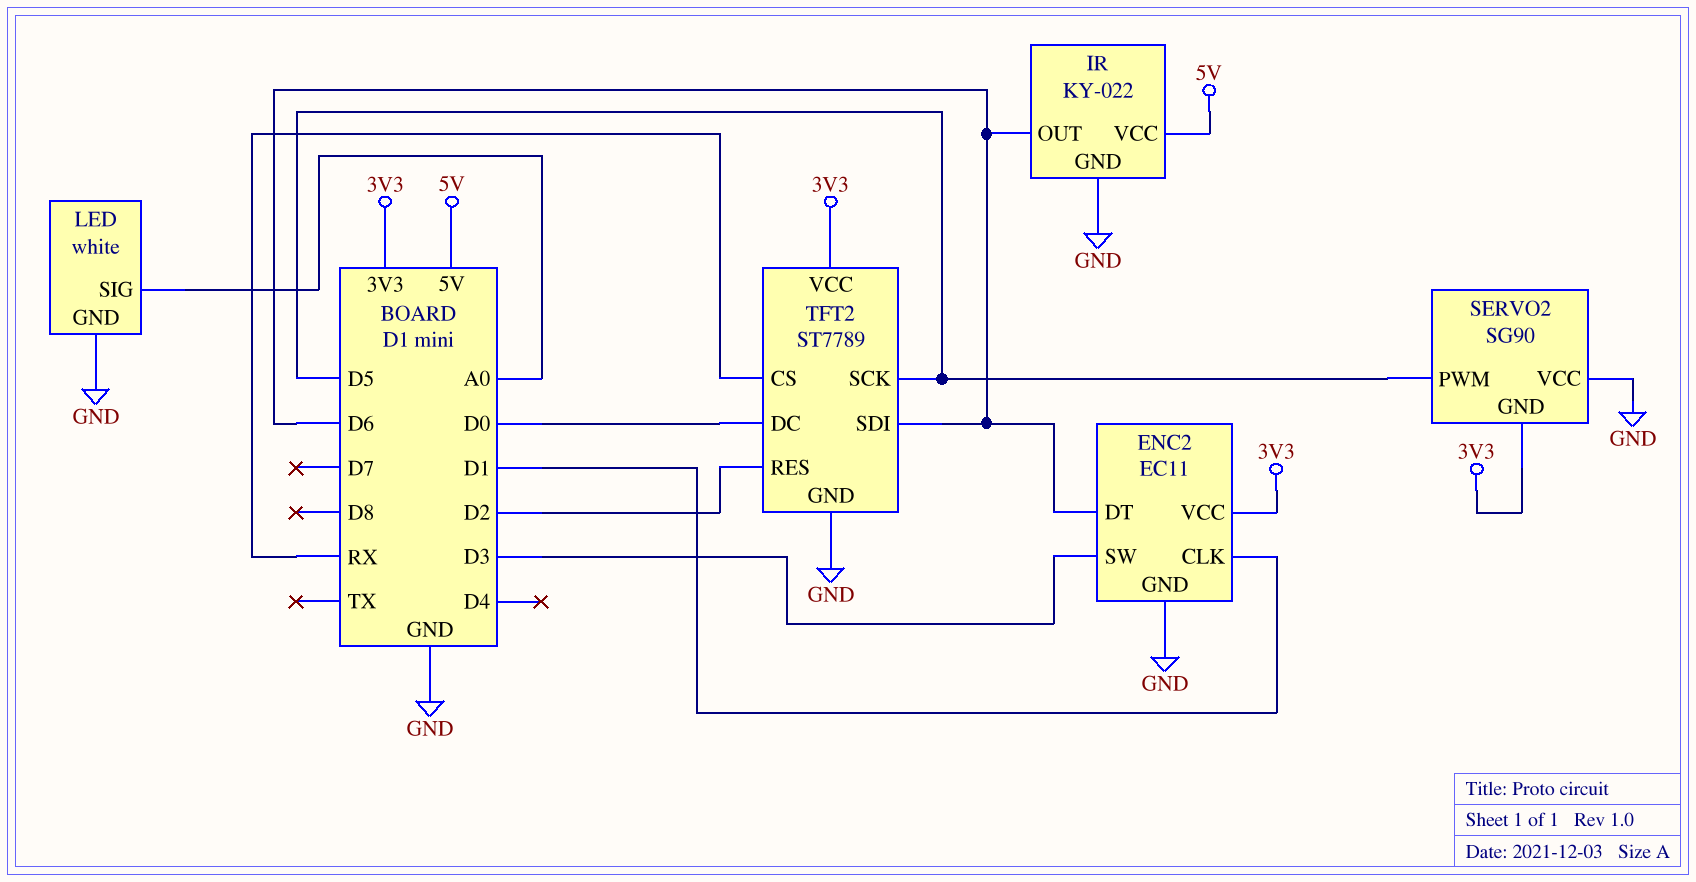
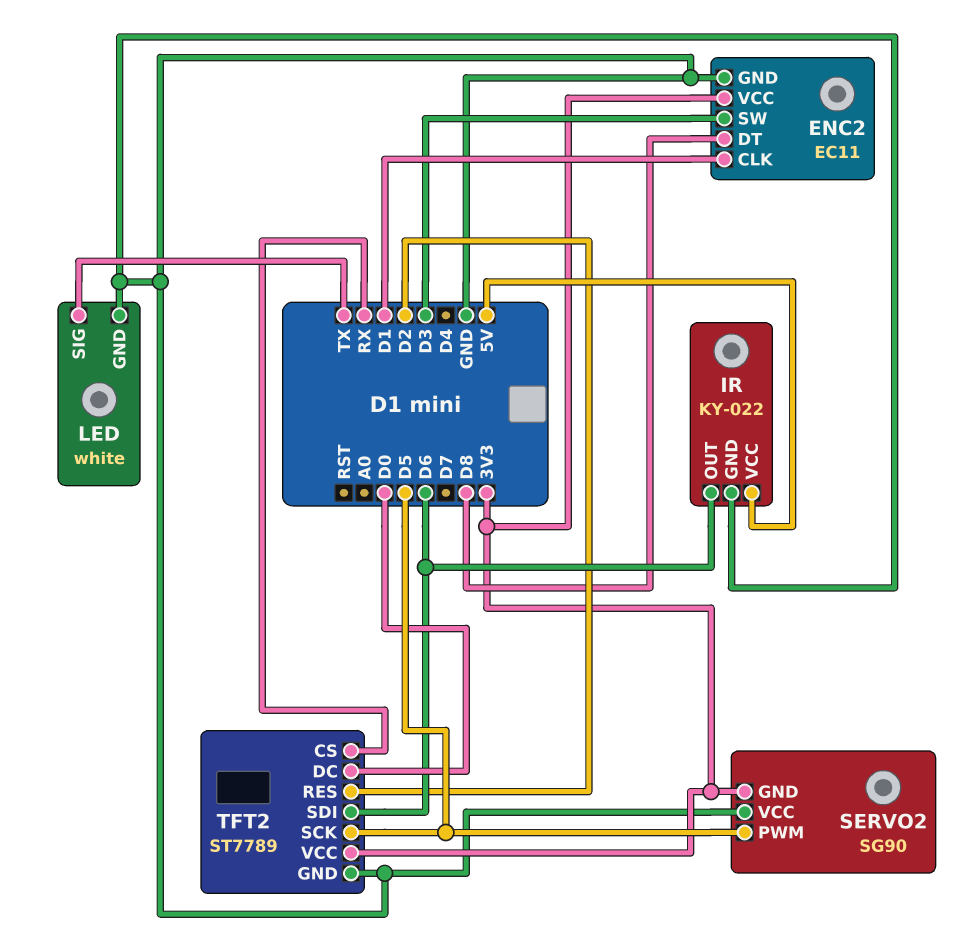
ENC2 pin DT: D6 -> D8
LED pin SIG: A0 -> TX

